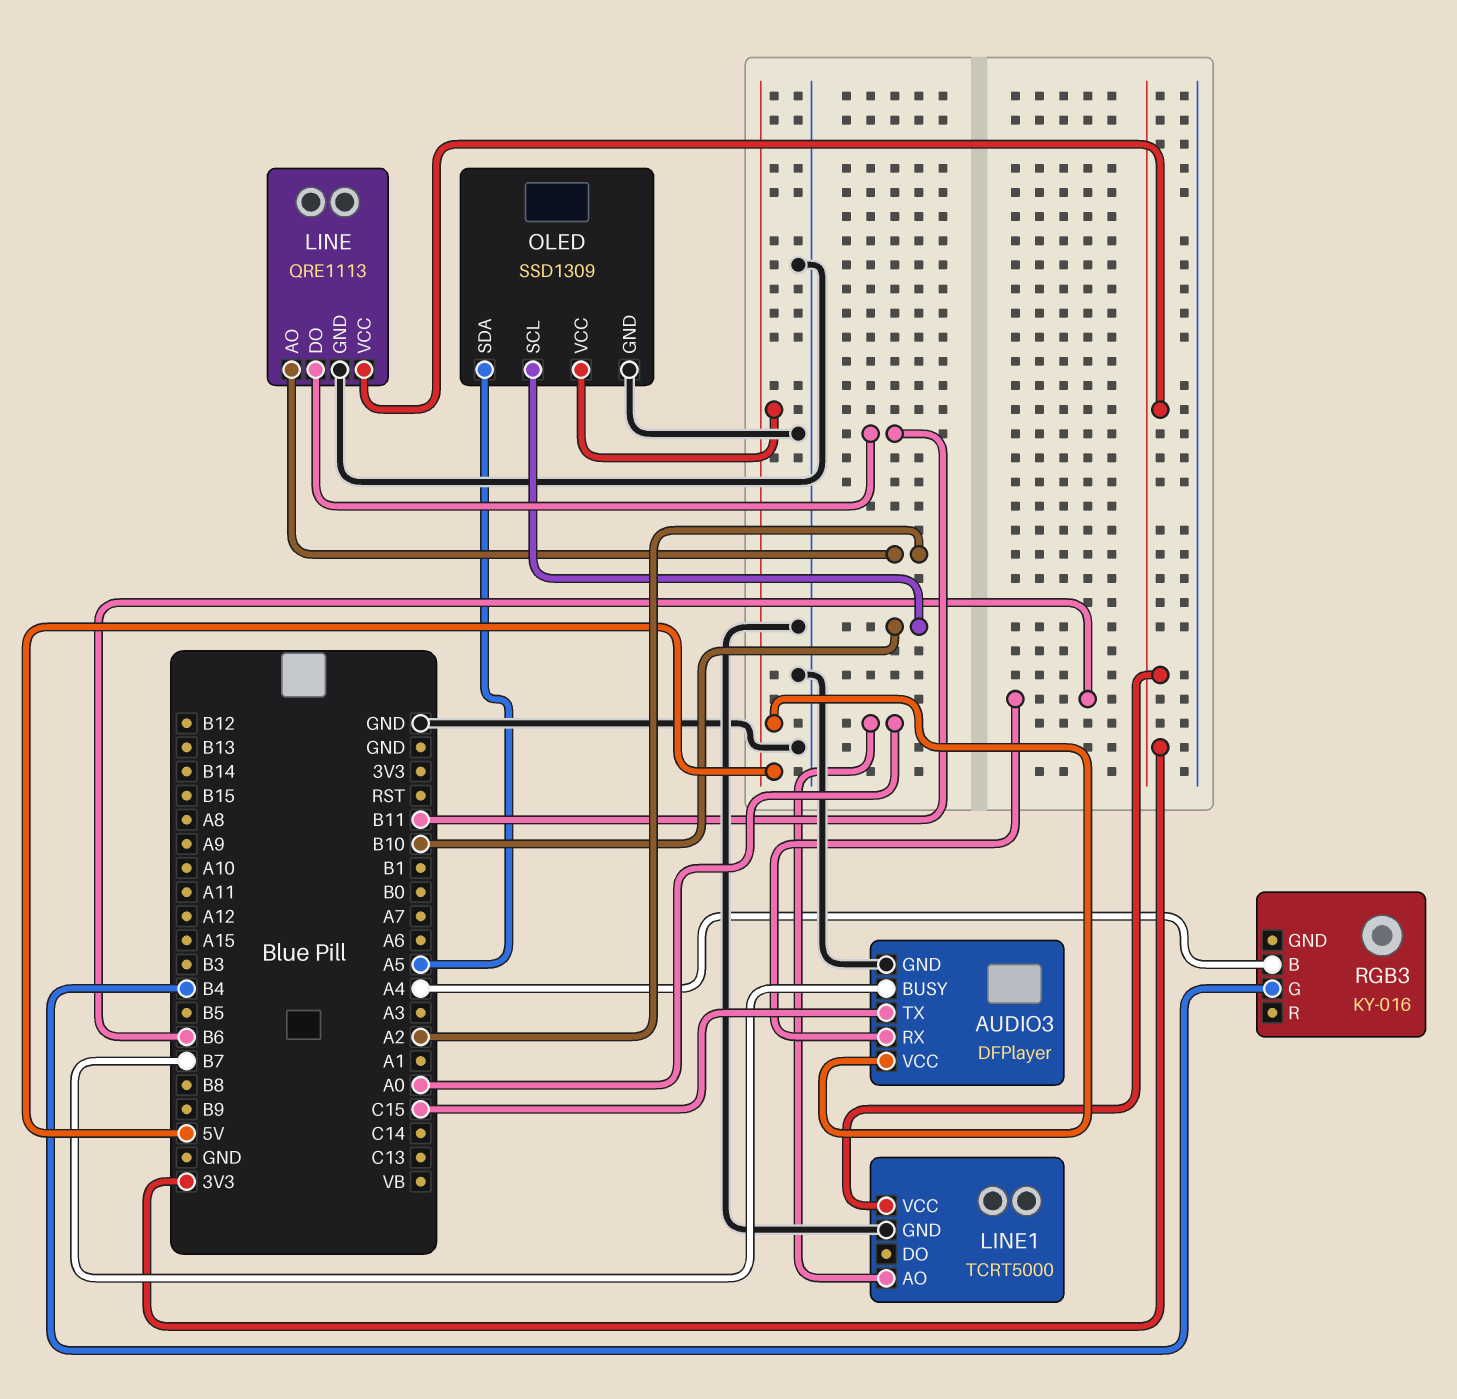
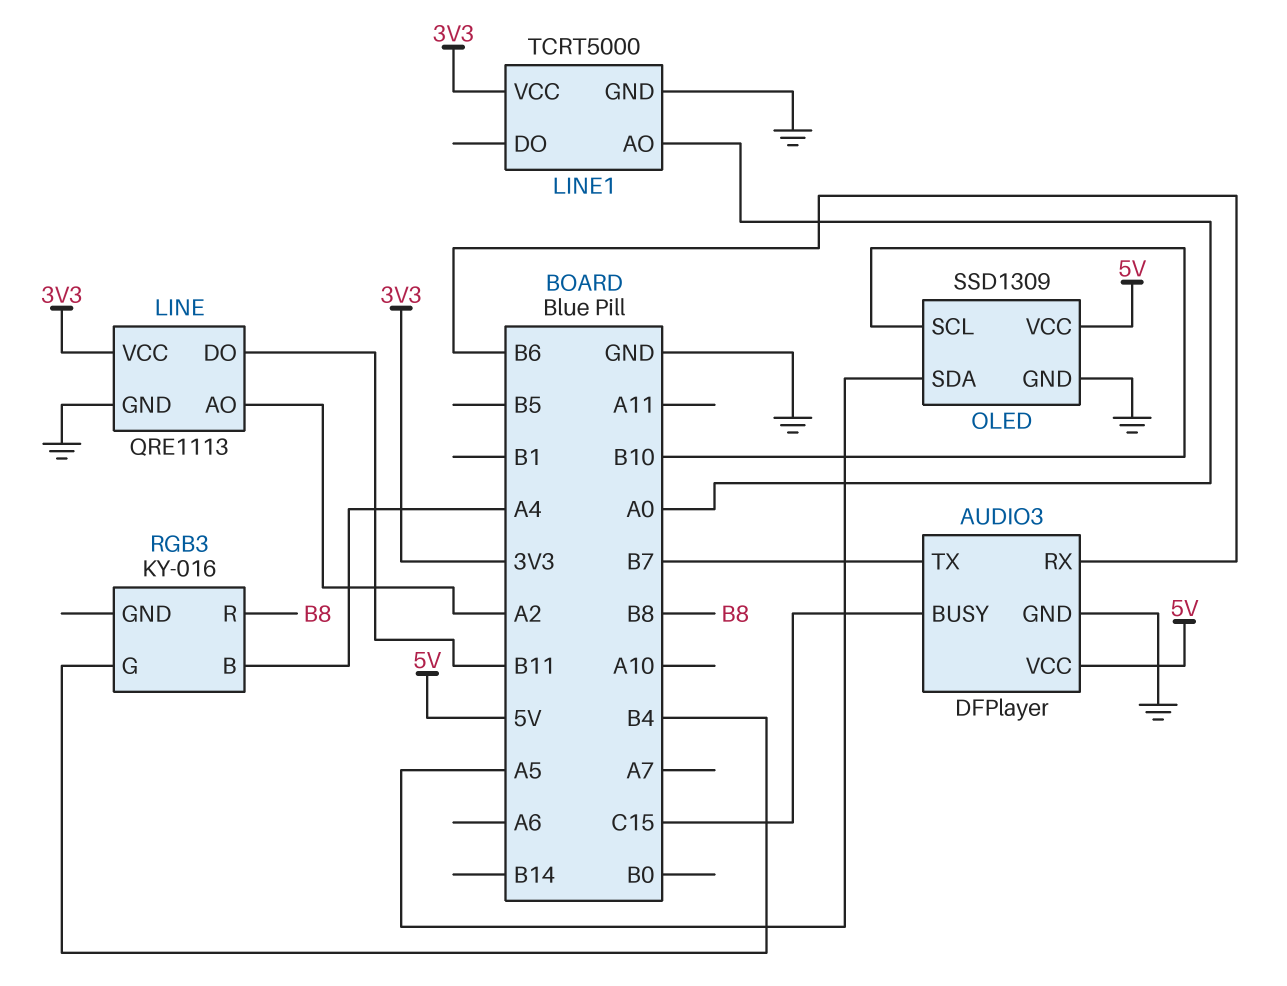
AUDIO3 pin BUSY: B7 -> C15
AUDIO3 pin TX: C15 -> B7
RGB3 pin R: none -> B8

